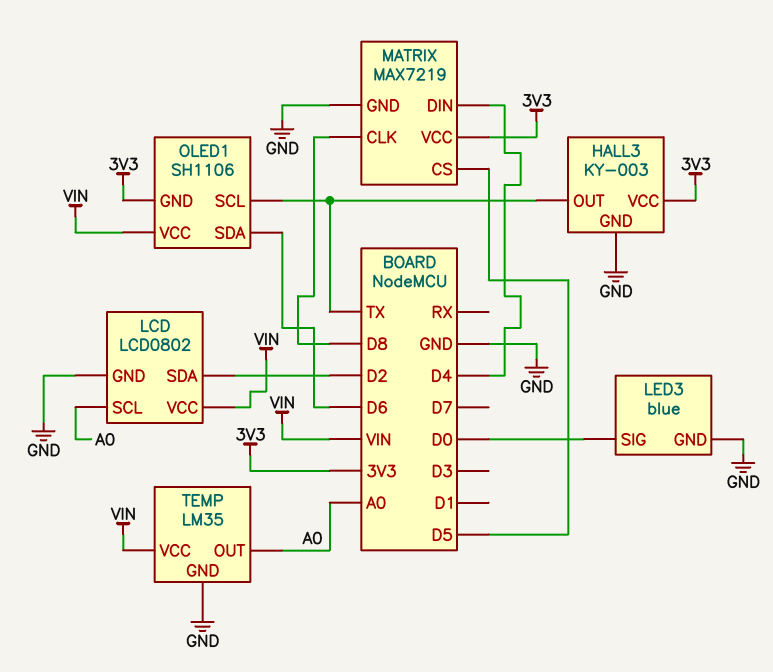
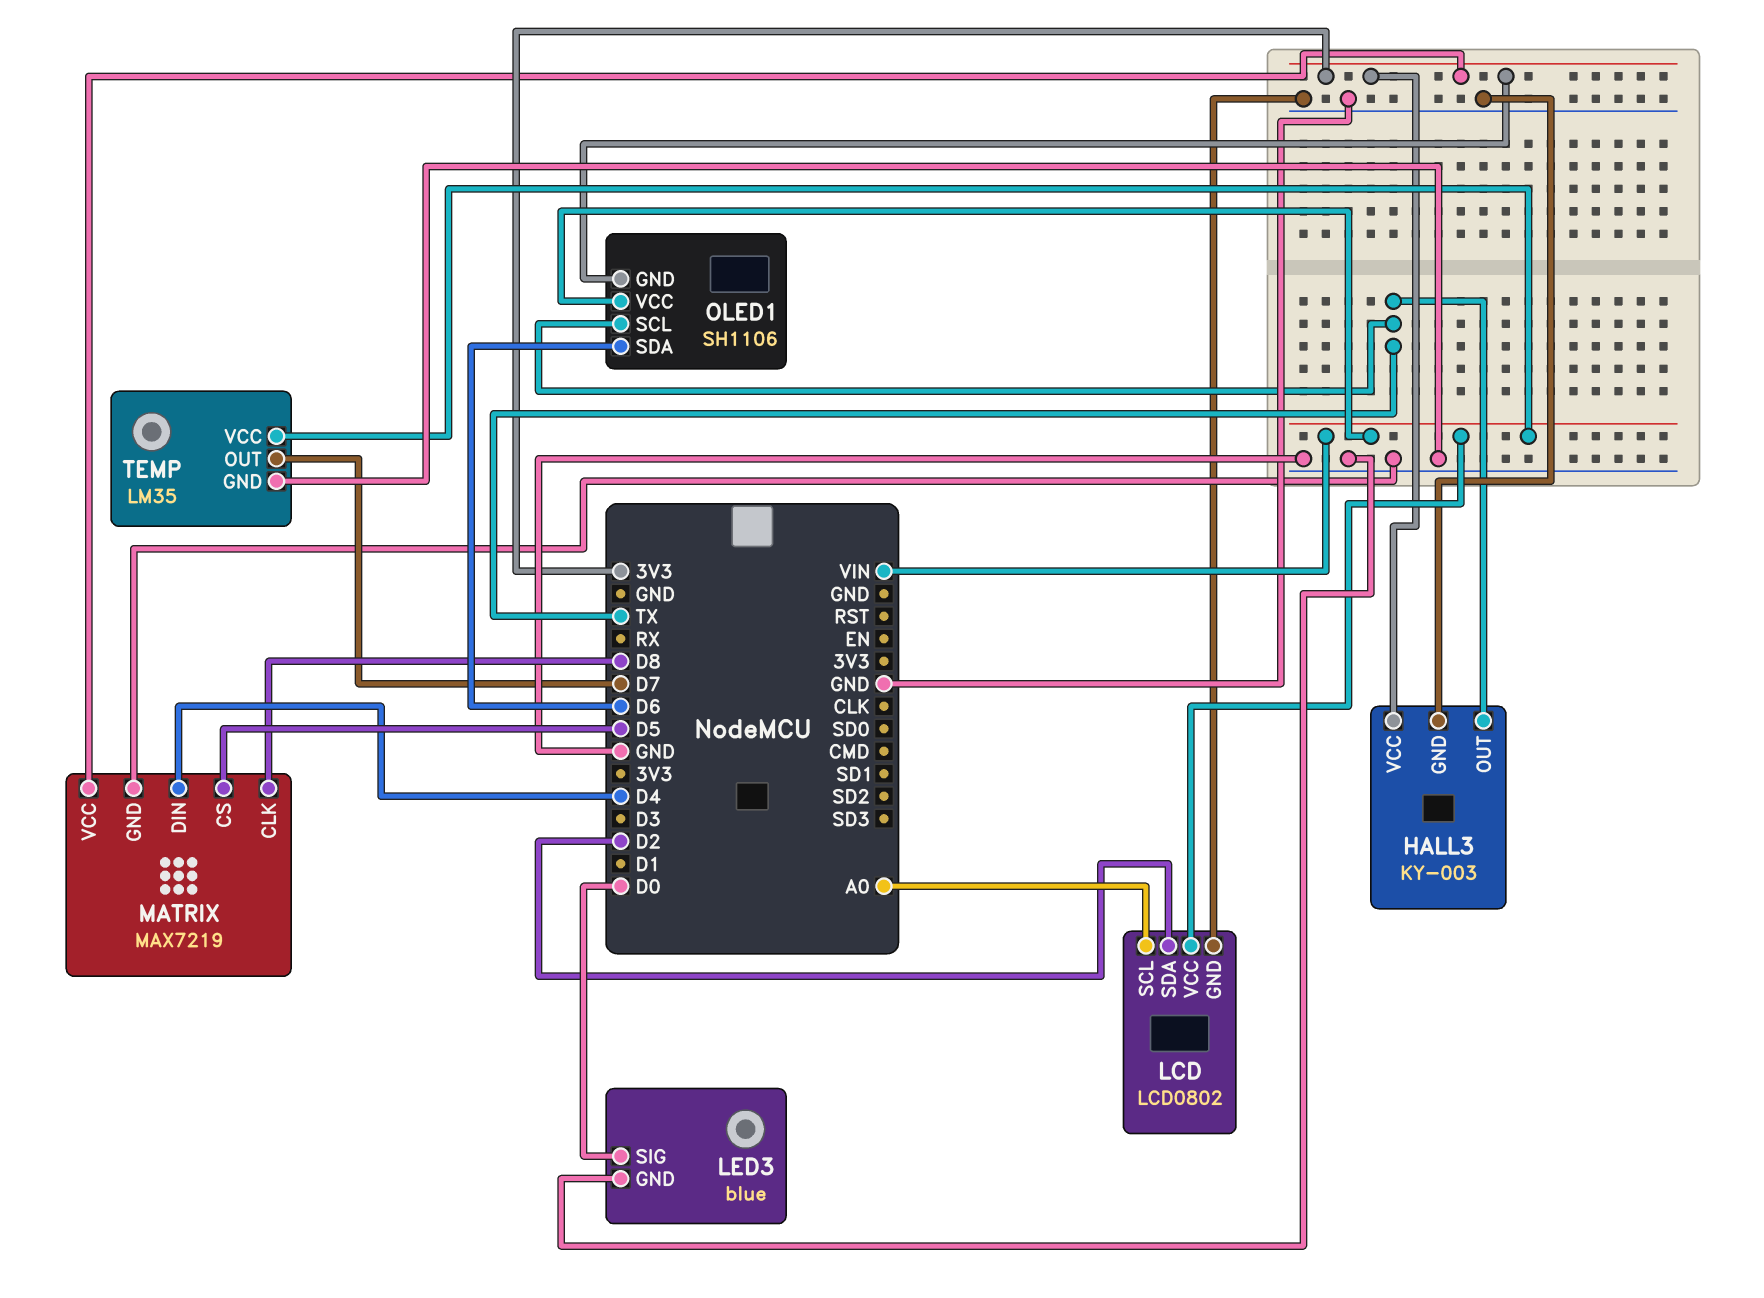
TEMP pin OUT: A0 -> D7

